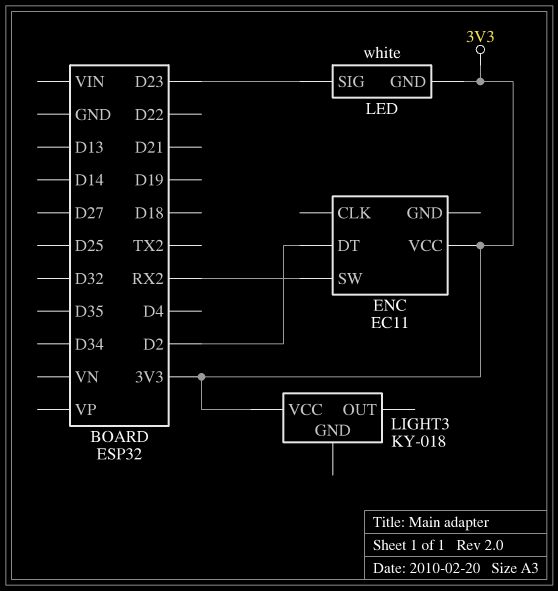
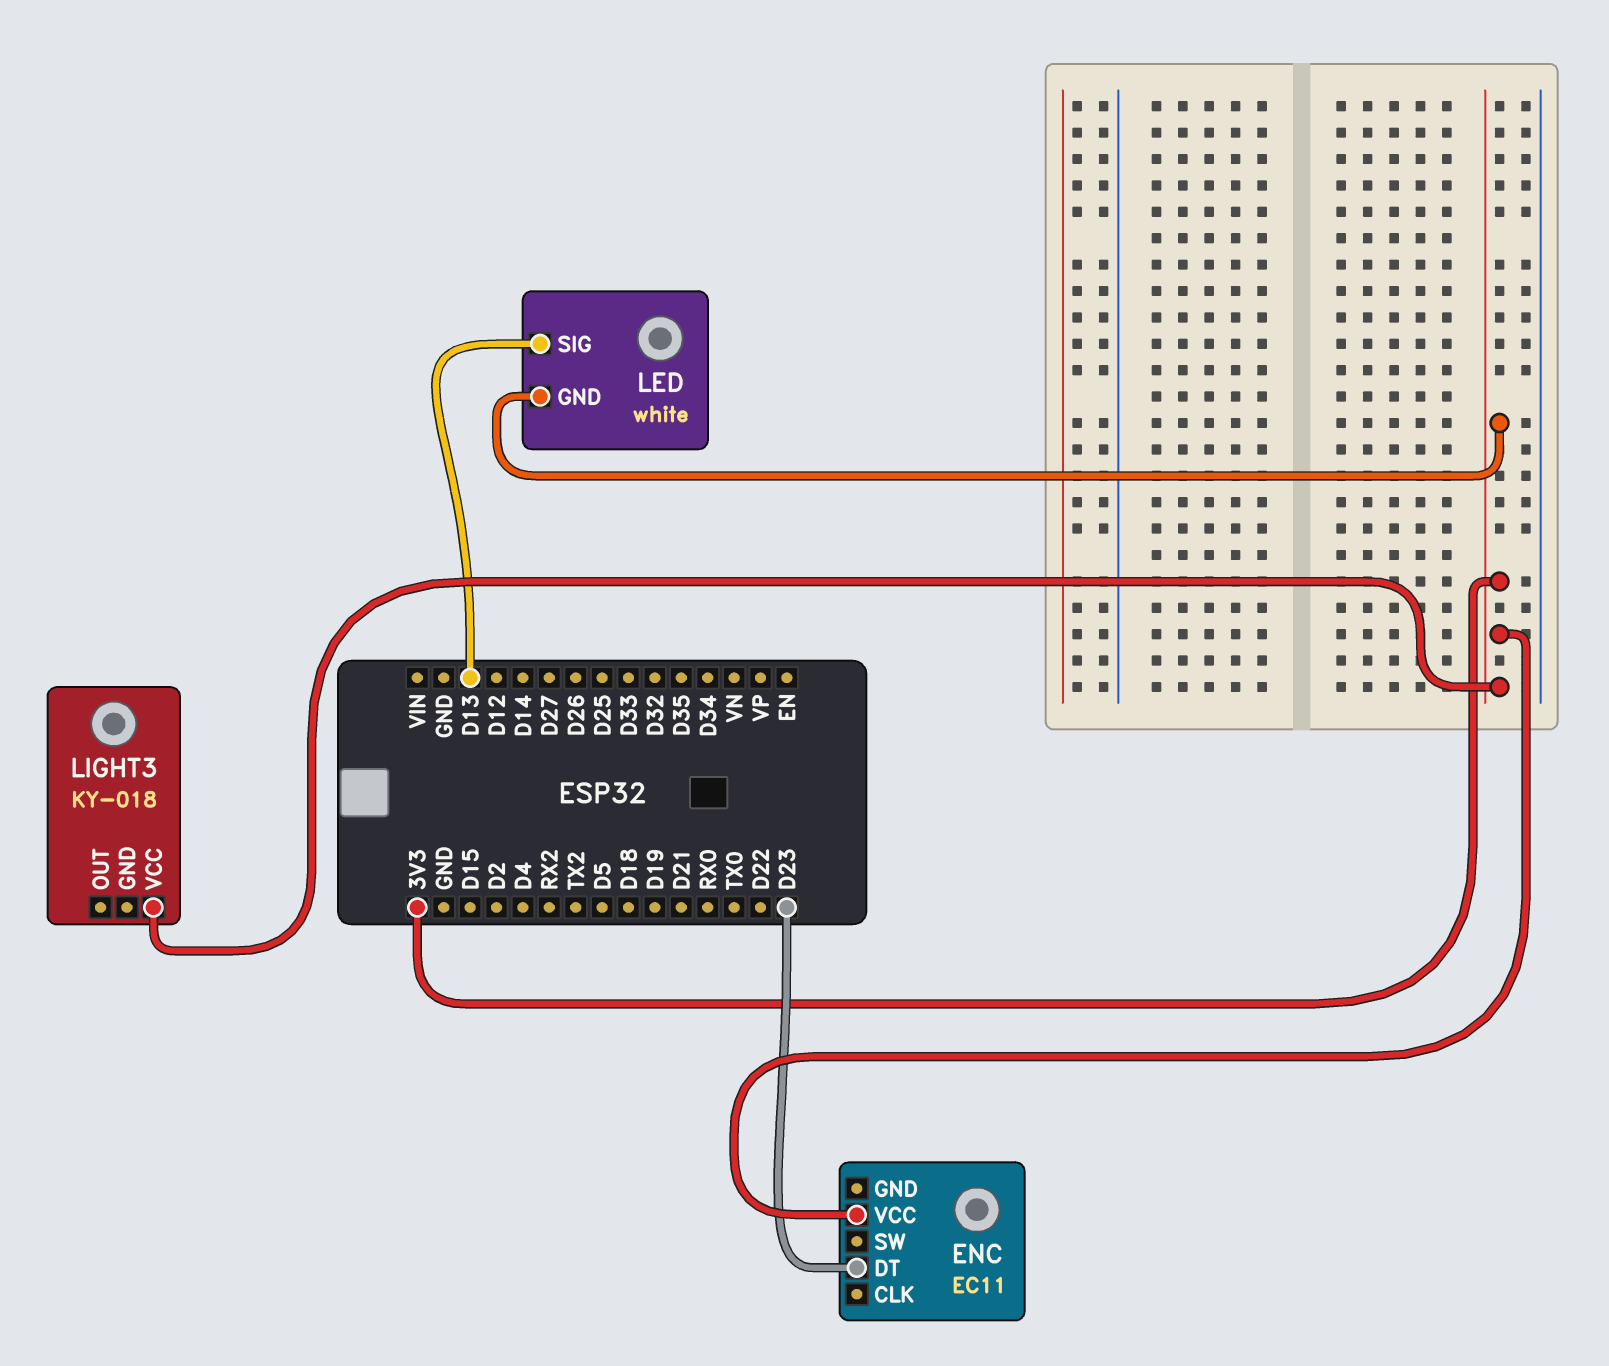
ENC pin DT: D2 -> D23
ENC pin SW: RX2 -> none
LED pin SIG: D23 -> D13

